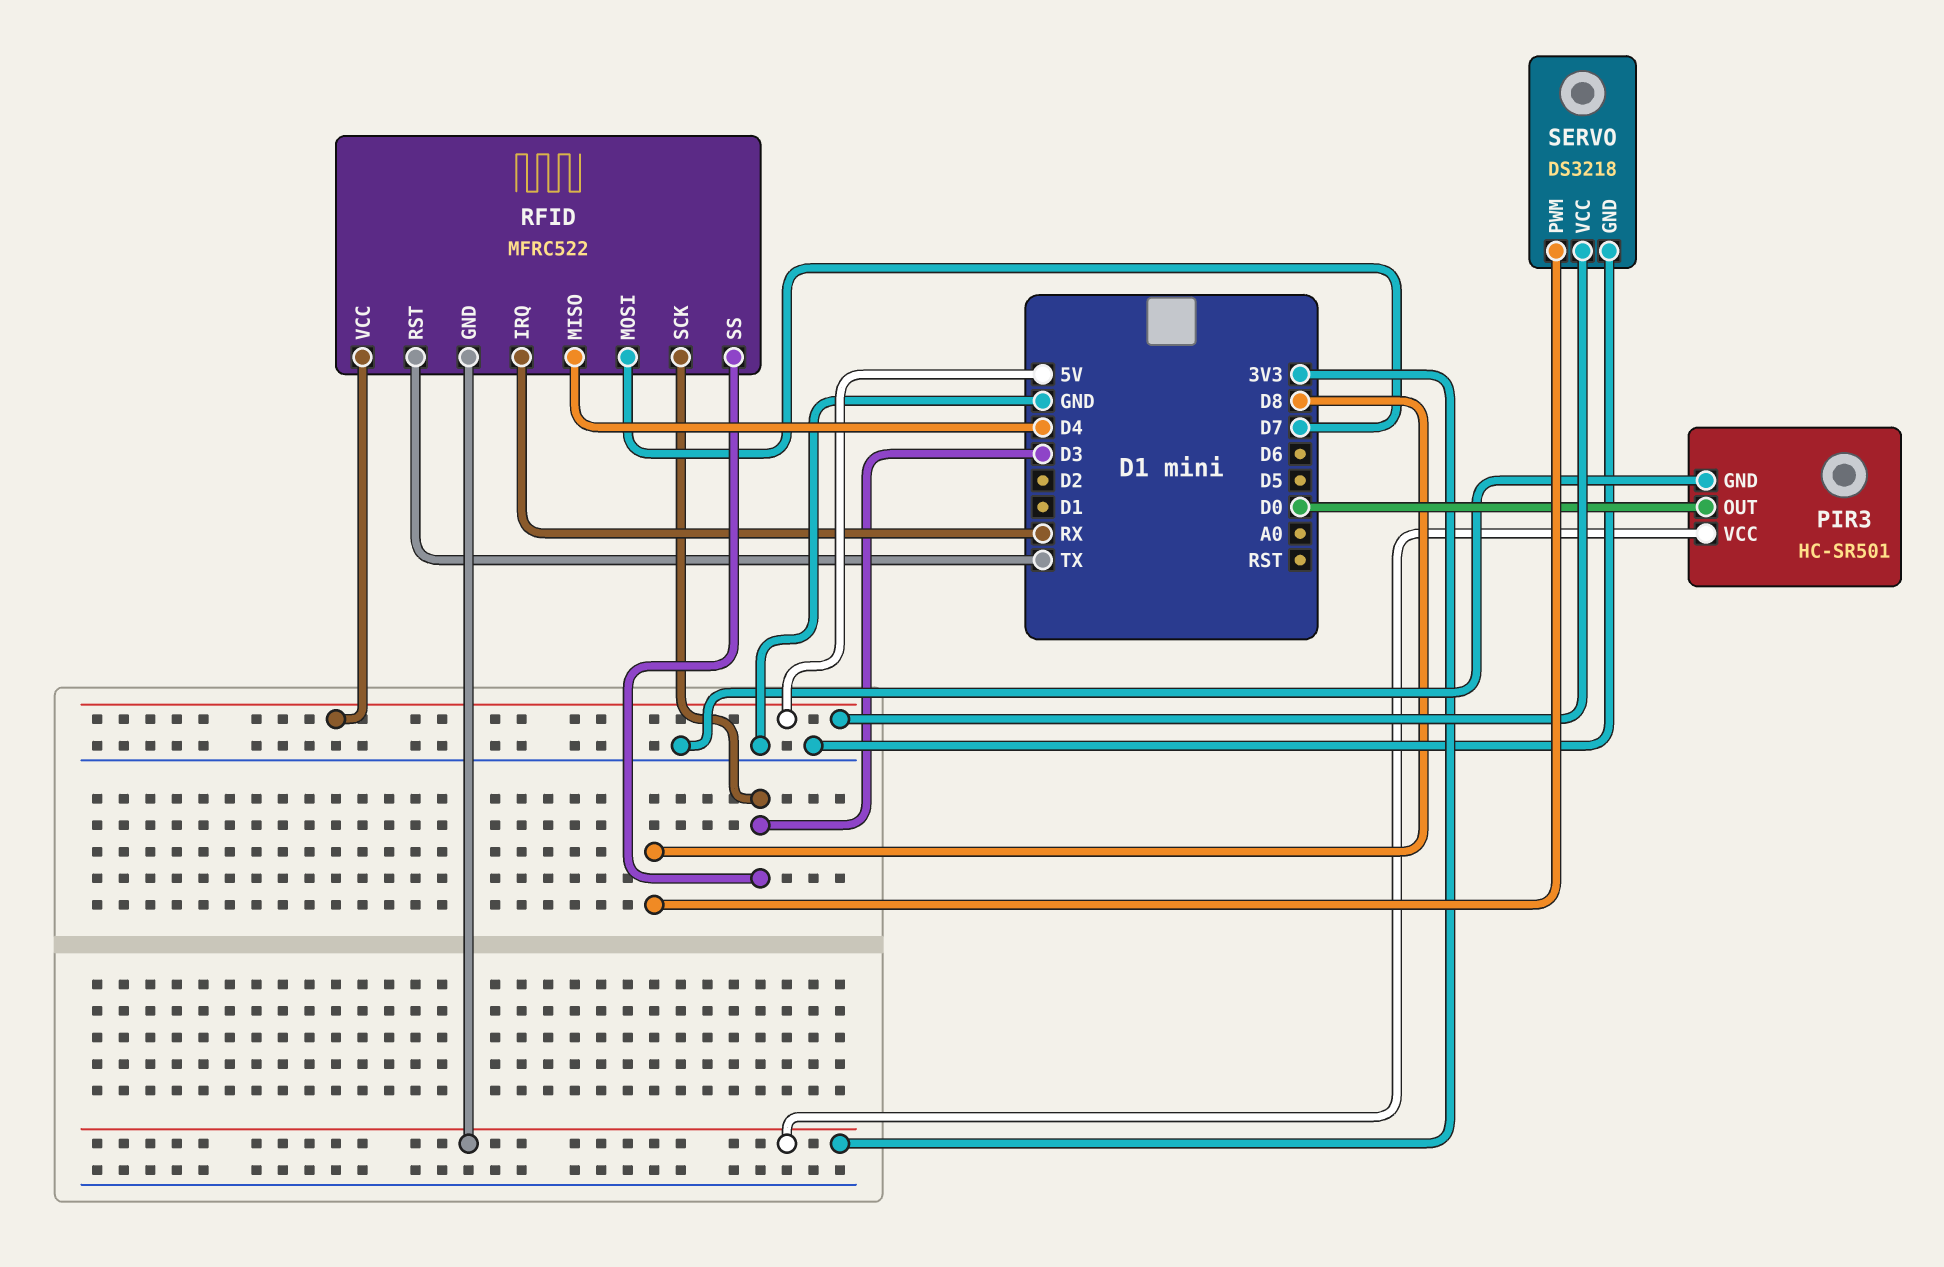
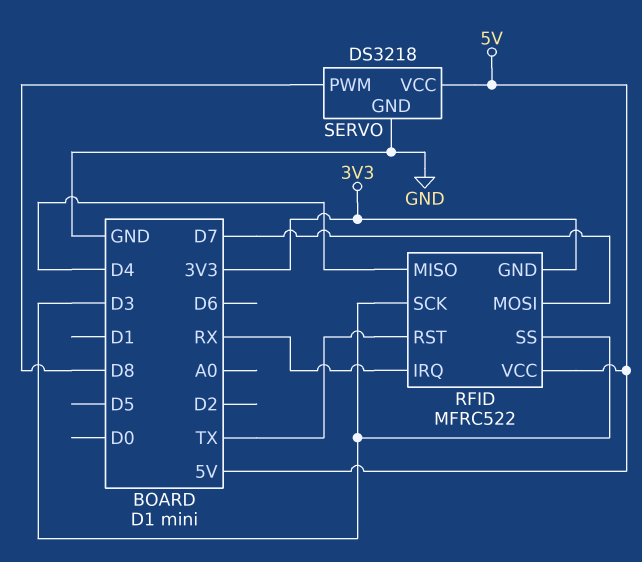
PIR3: HC-SR501 -> none
PIR3 pin GND: GND -> none
PIR3 pin OUT: D0 -> none
PIR3 pin VCC: 3V3 -> none

